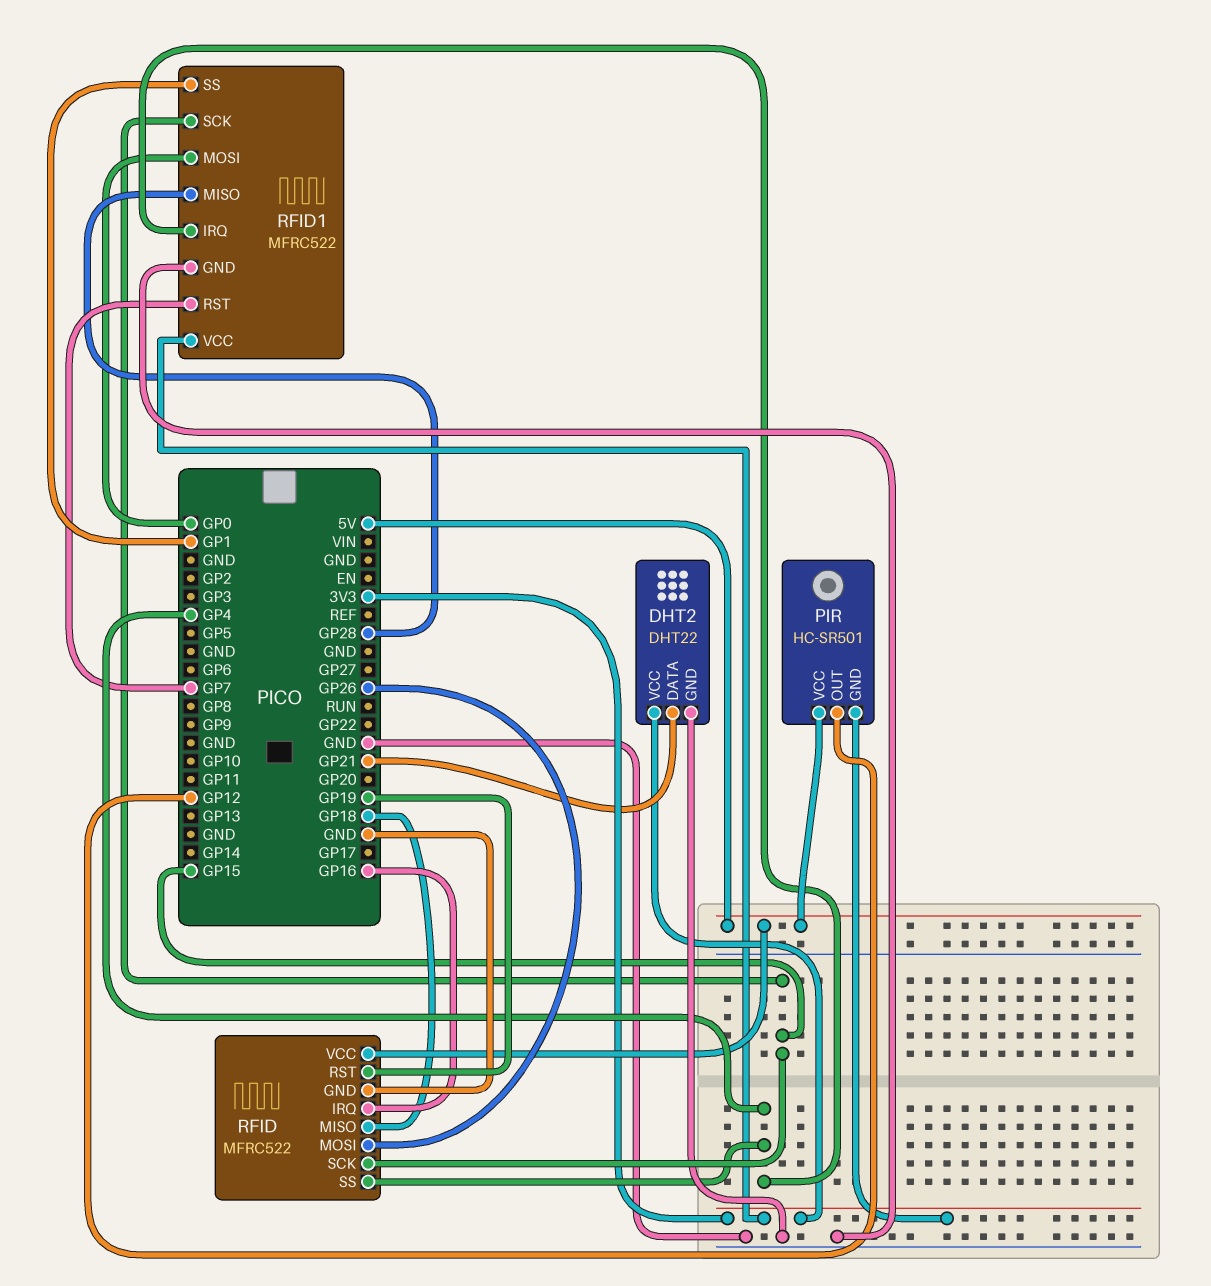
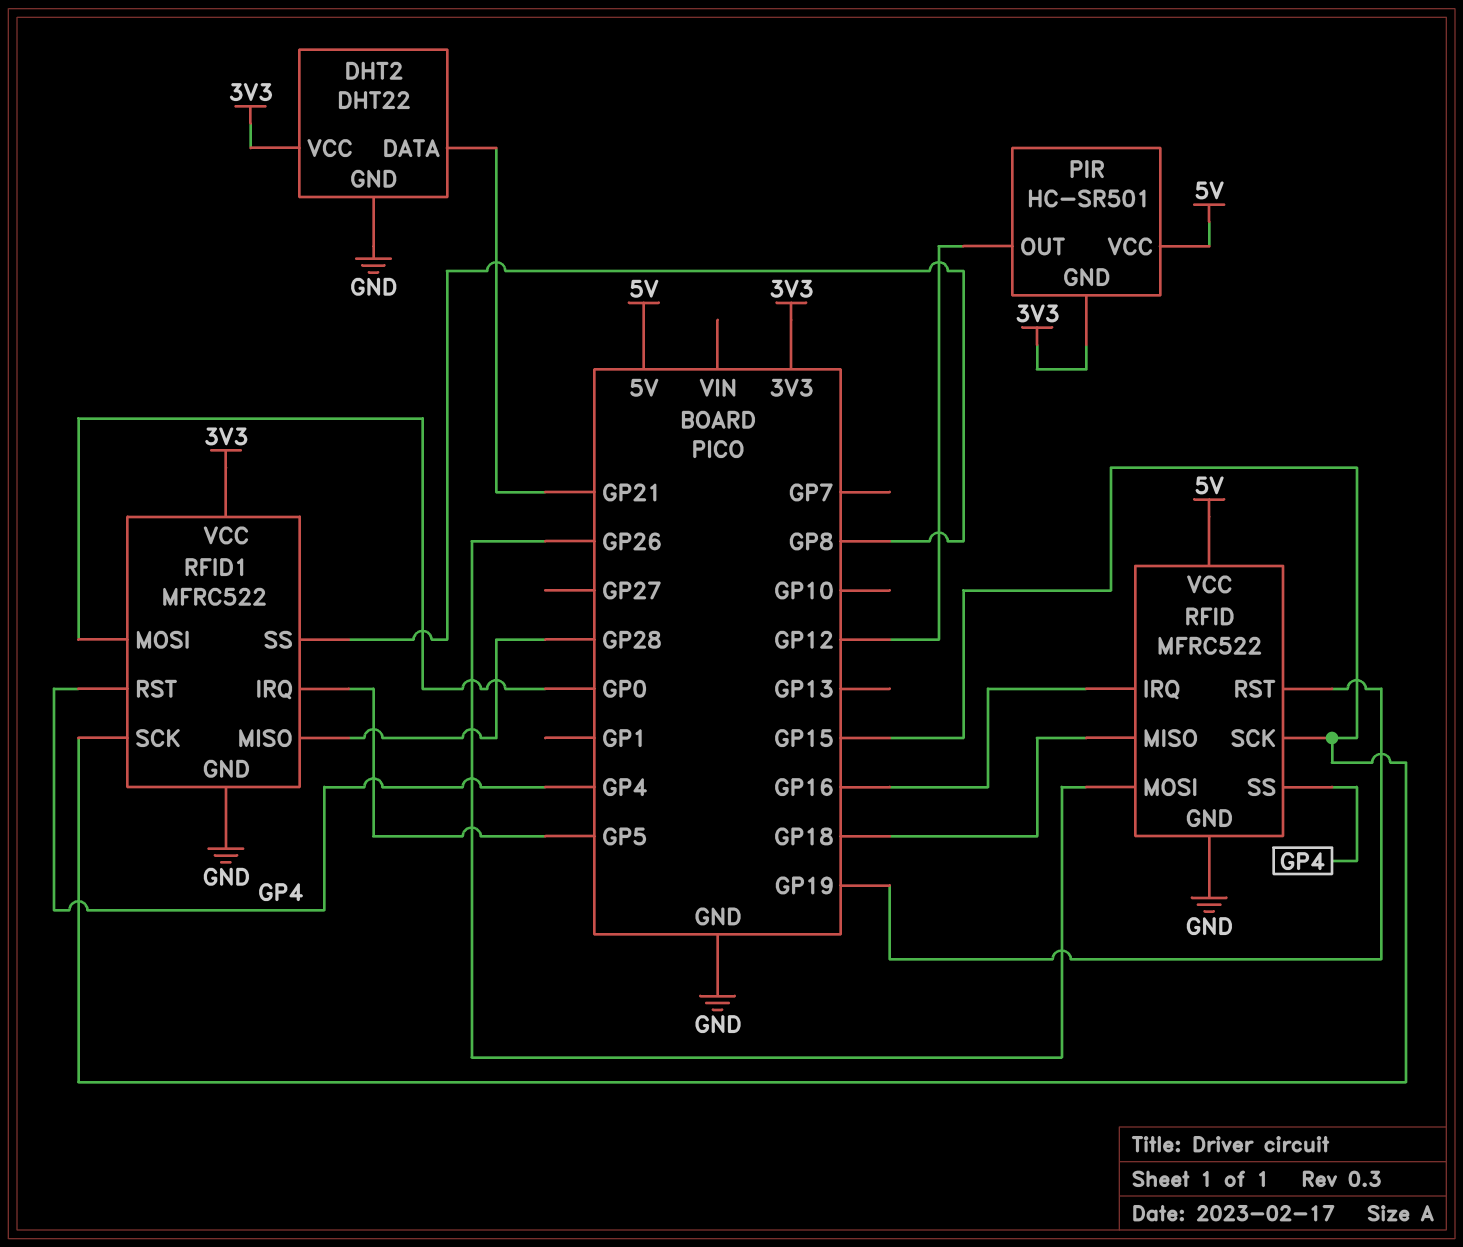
RFID1 pin IRQ: GP4 -> GP5
RFID1 pin RST: GP7 -> GP4
RFID1 pin SS: GP1 -> GP8

